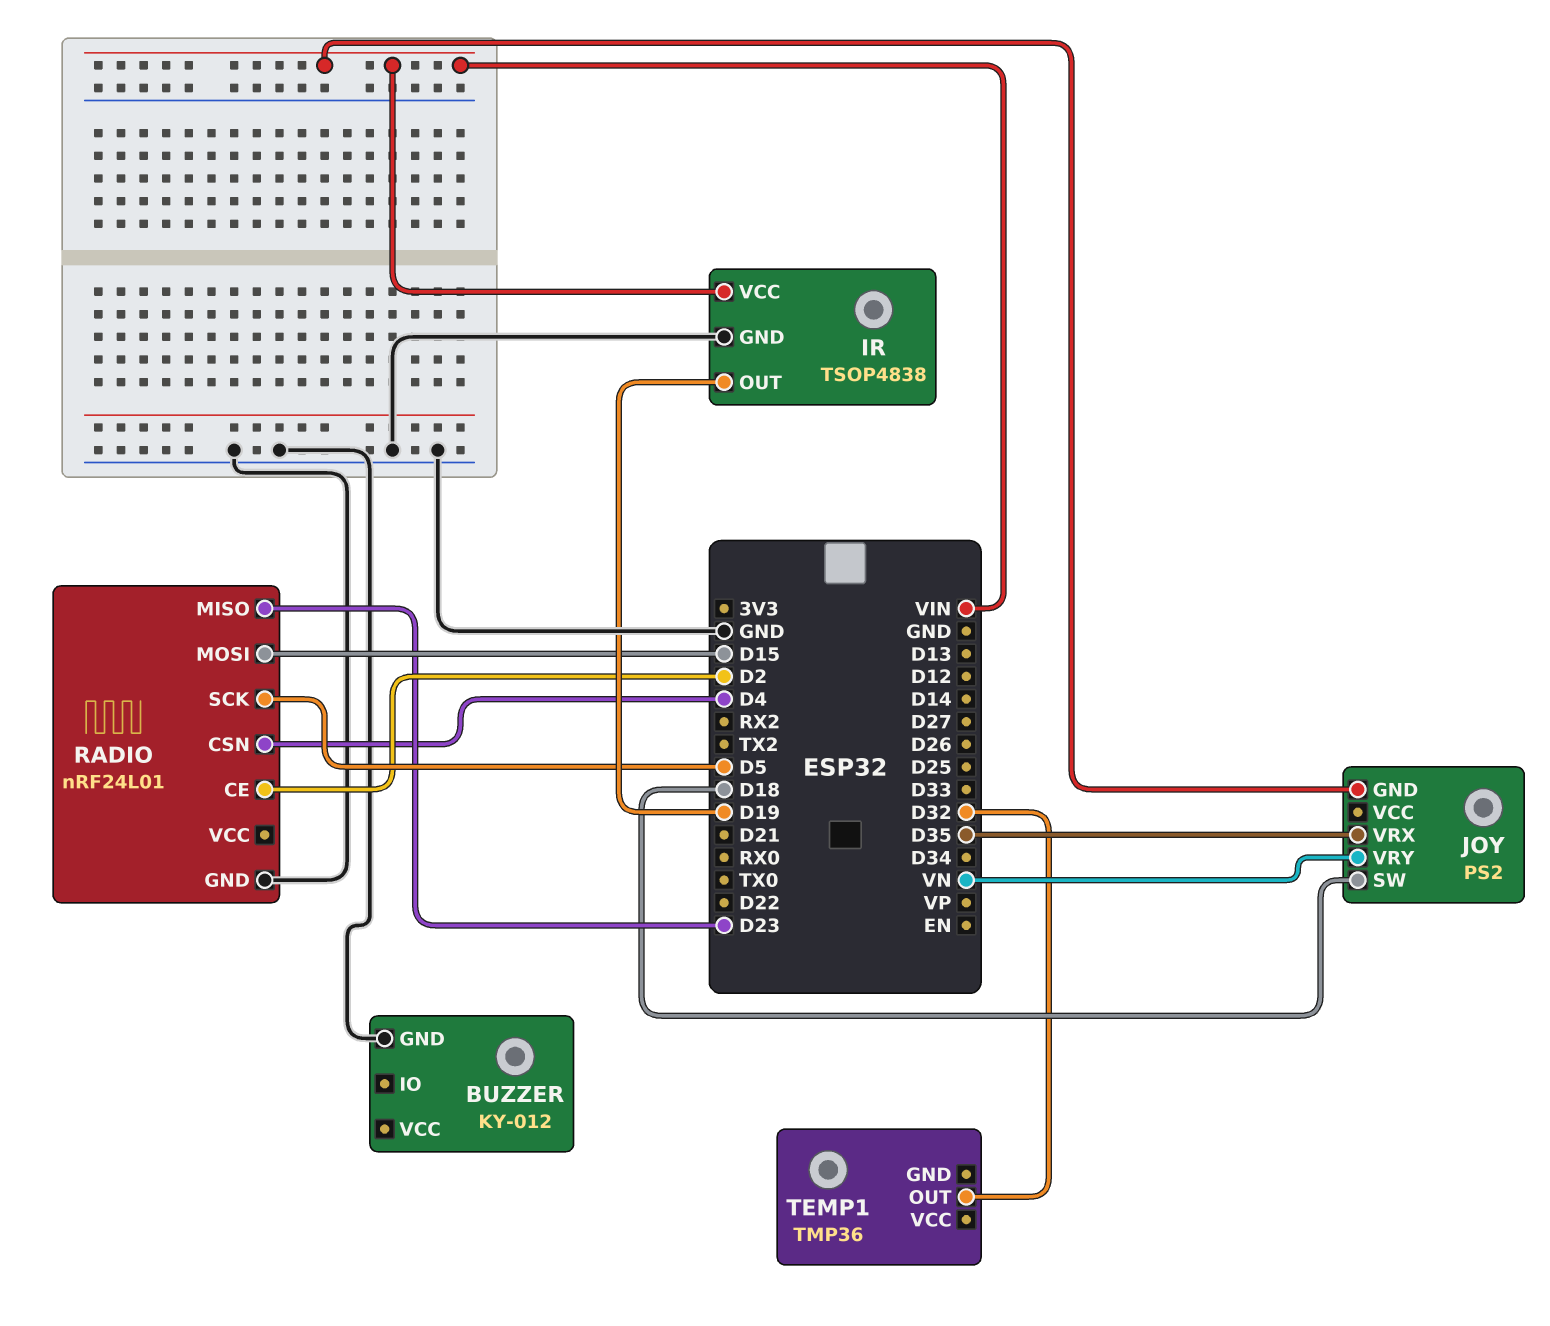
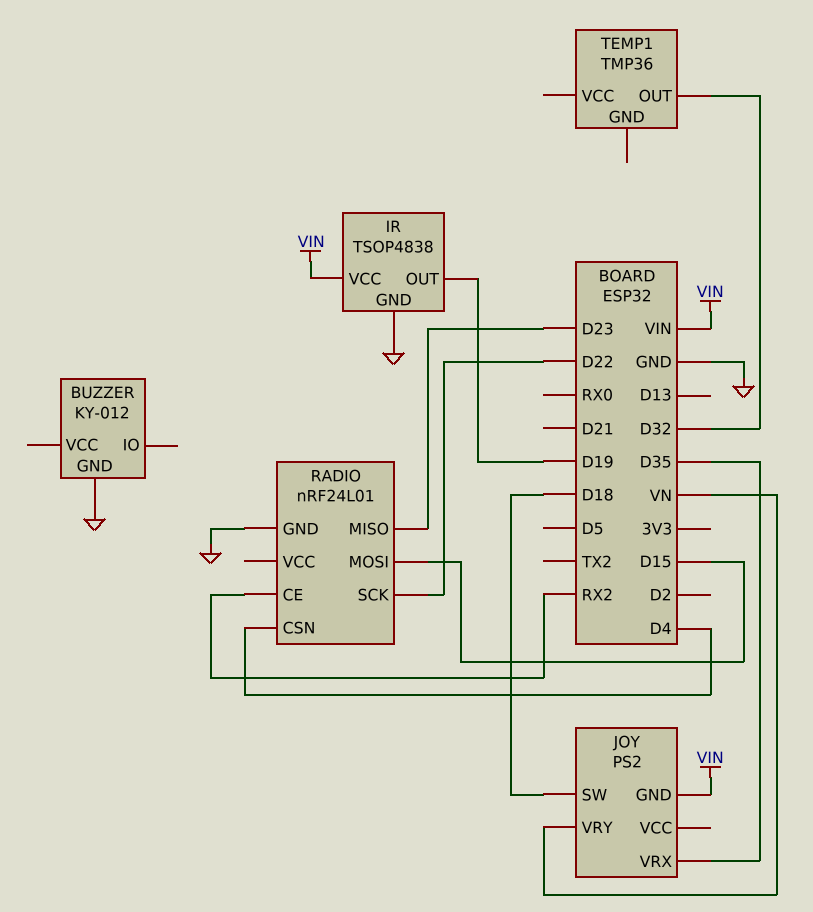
RADIO pin CE: D2 -> RX2
RADIO pin SCK: D5 -> D22

